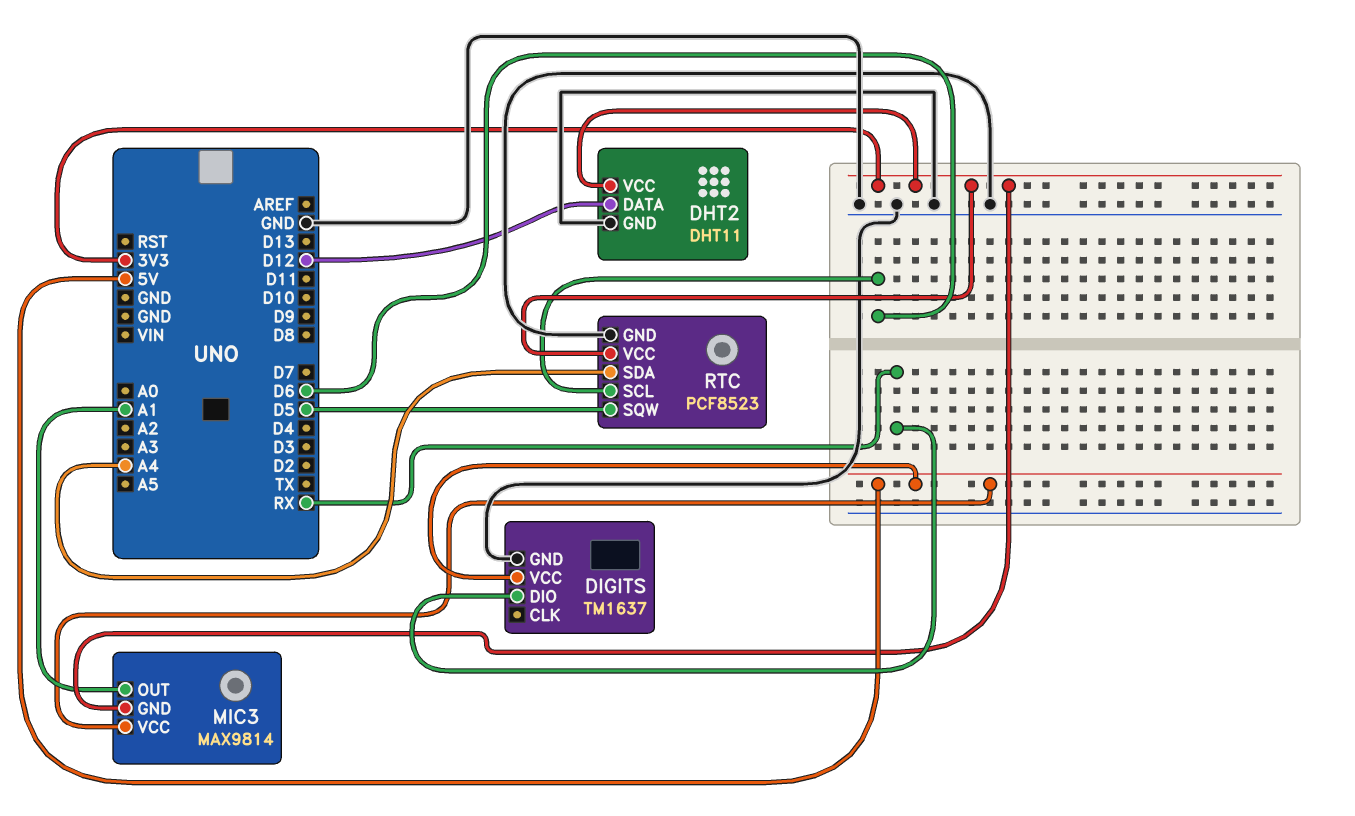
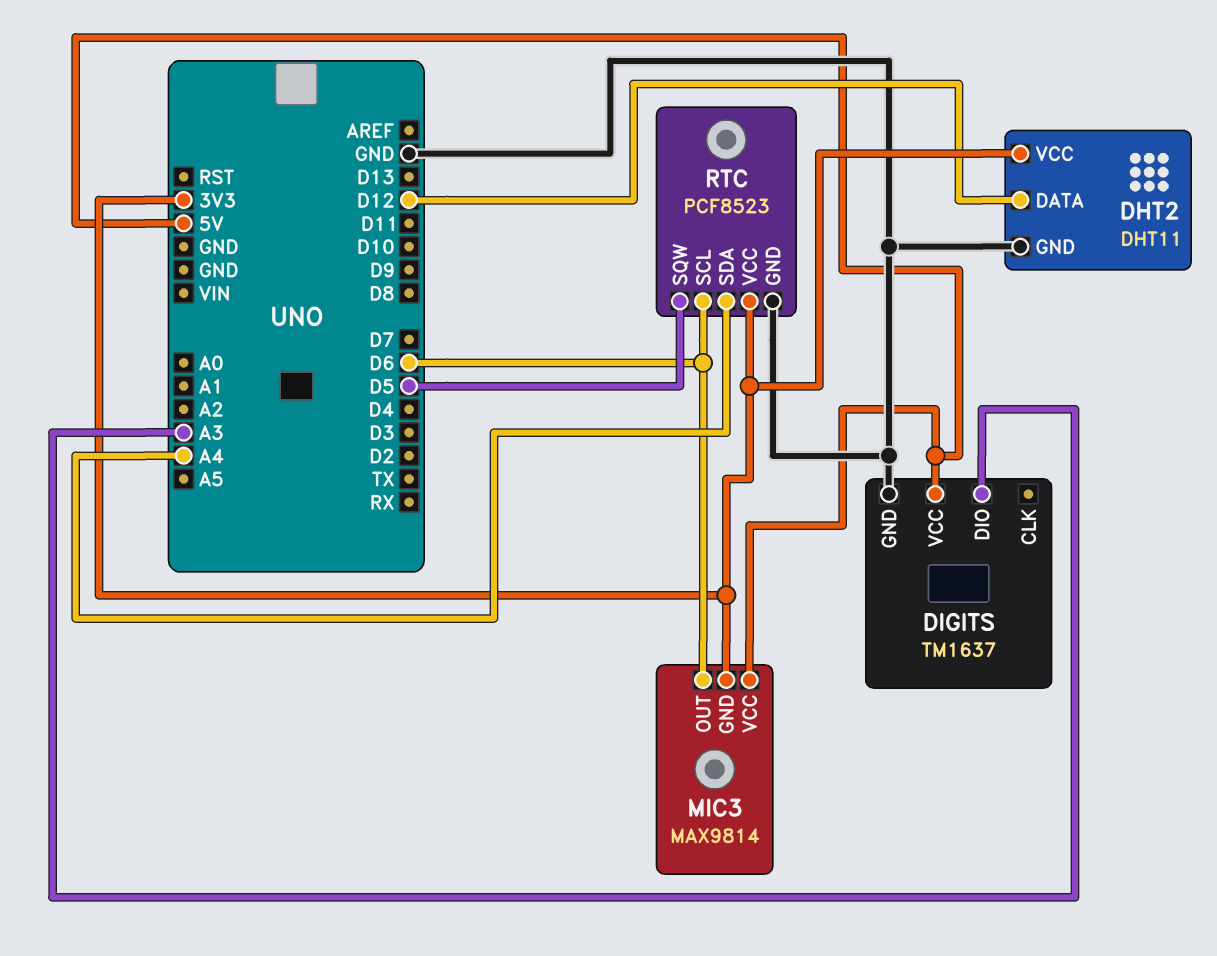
DIGITS pin DIO: RX -> A3
MIC3 pin OUT: A1 -> D6

